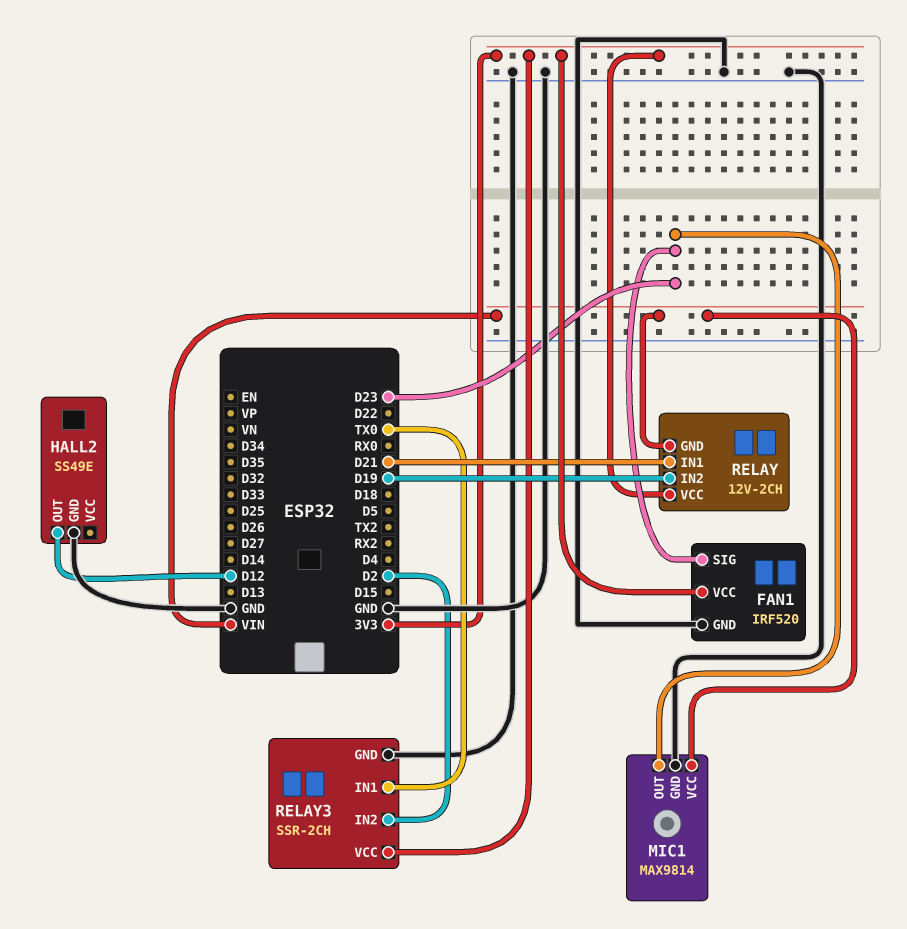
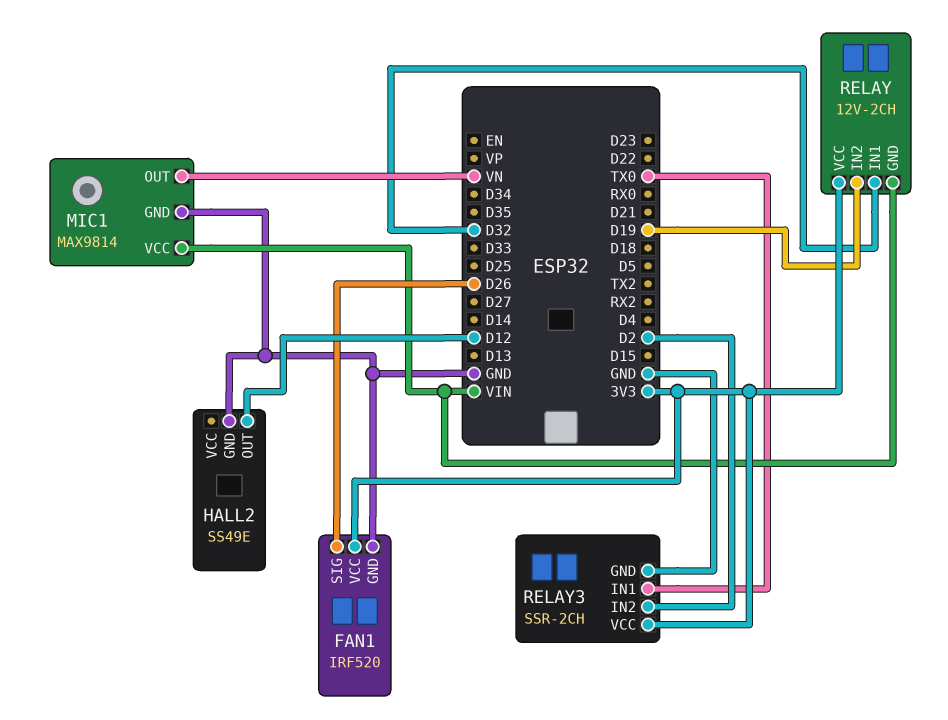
FAN1 pin SIG: D23 -> D26
MIC1 pin OUT: D23 -> VN
RELAY pin IN1: D21 -> D32

